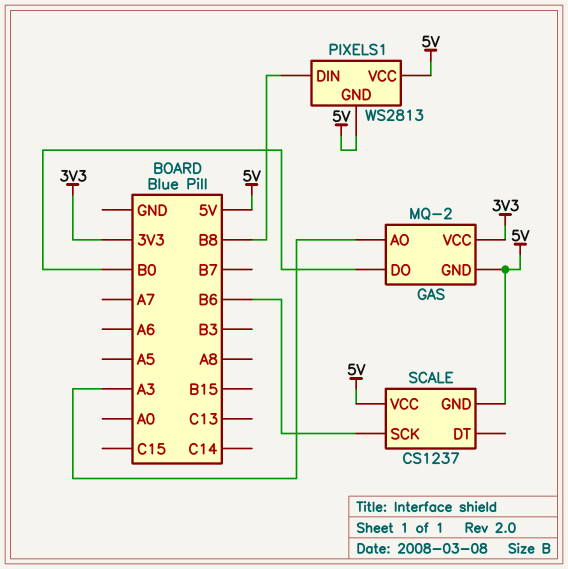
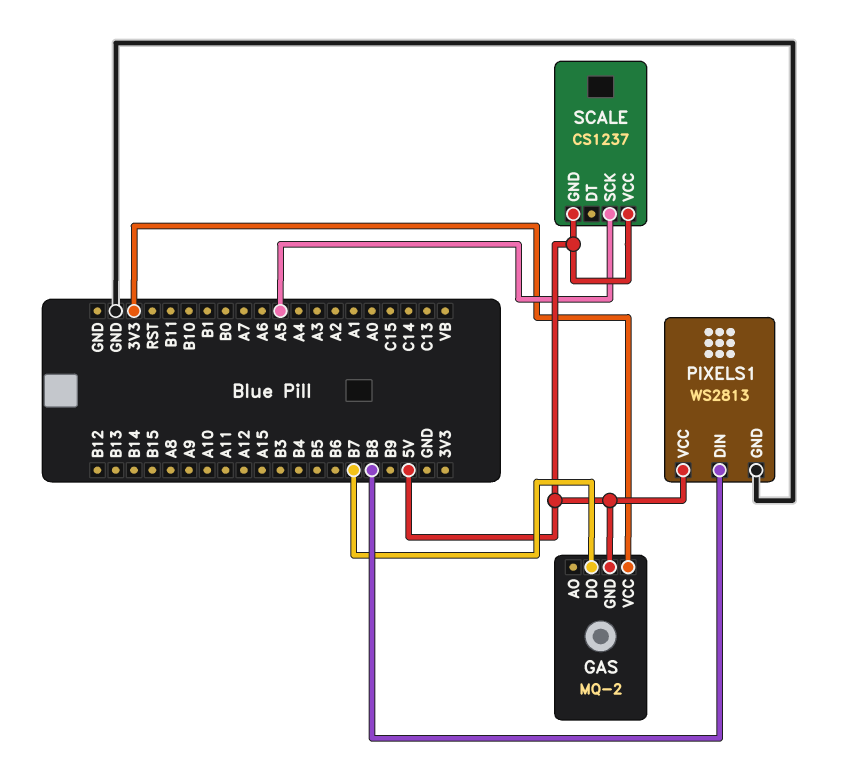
GAS pin AO: A3 -> none
GAS pin DO: B0 -> B7
PIXELS1 pin GND: 5V -> GND
SCALE pin SCK: B6 -> A5

